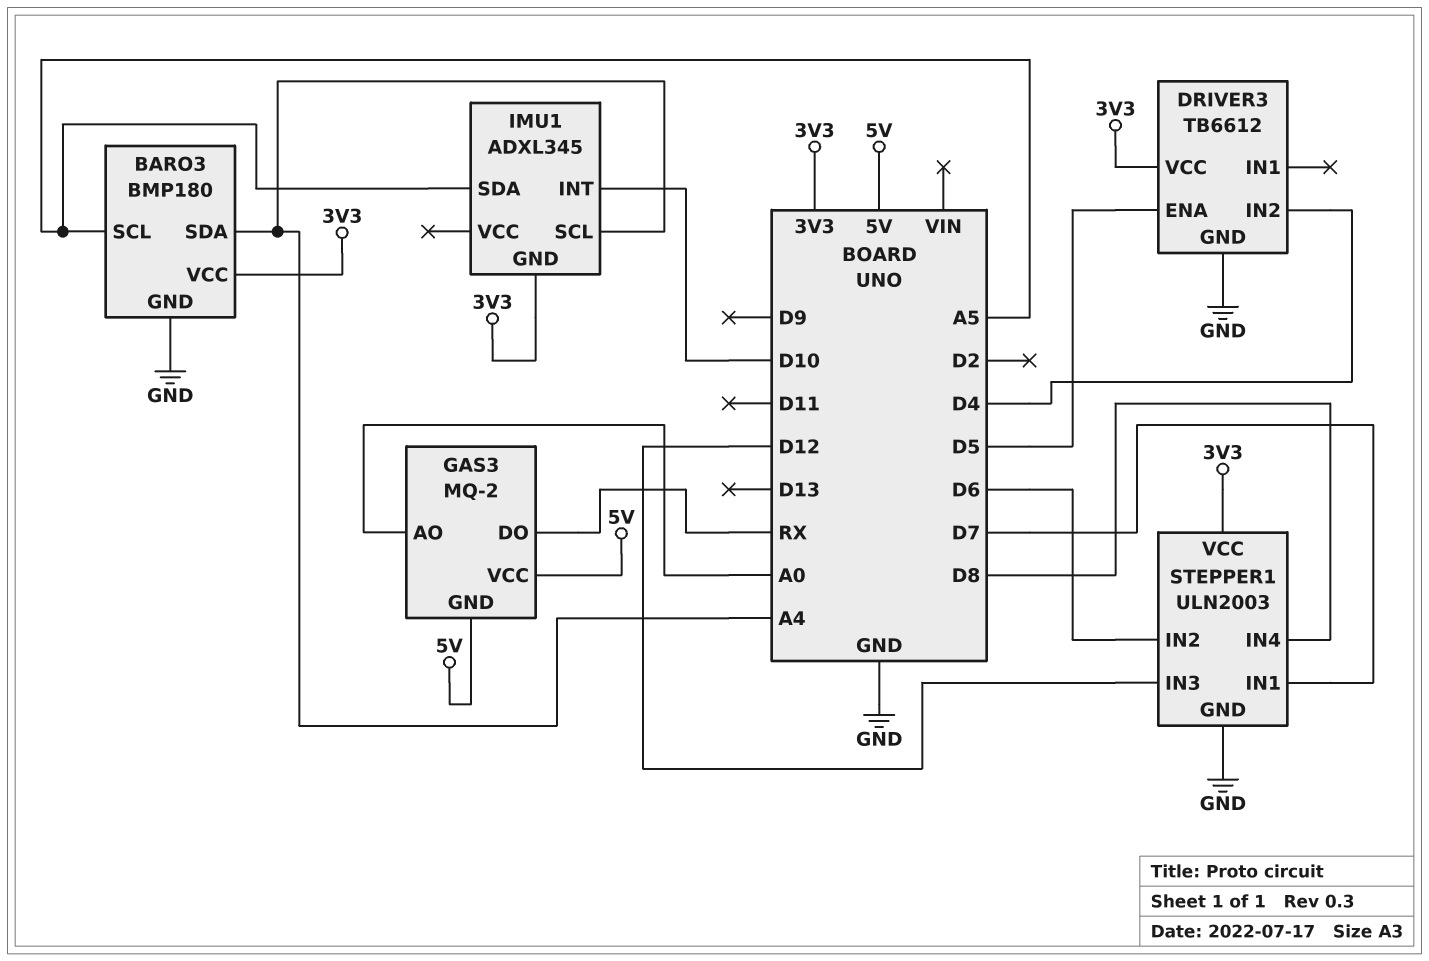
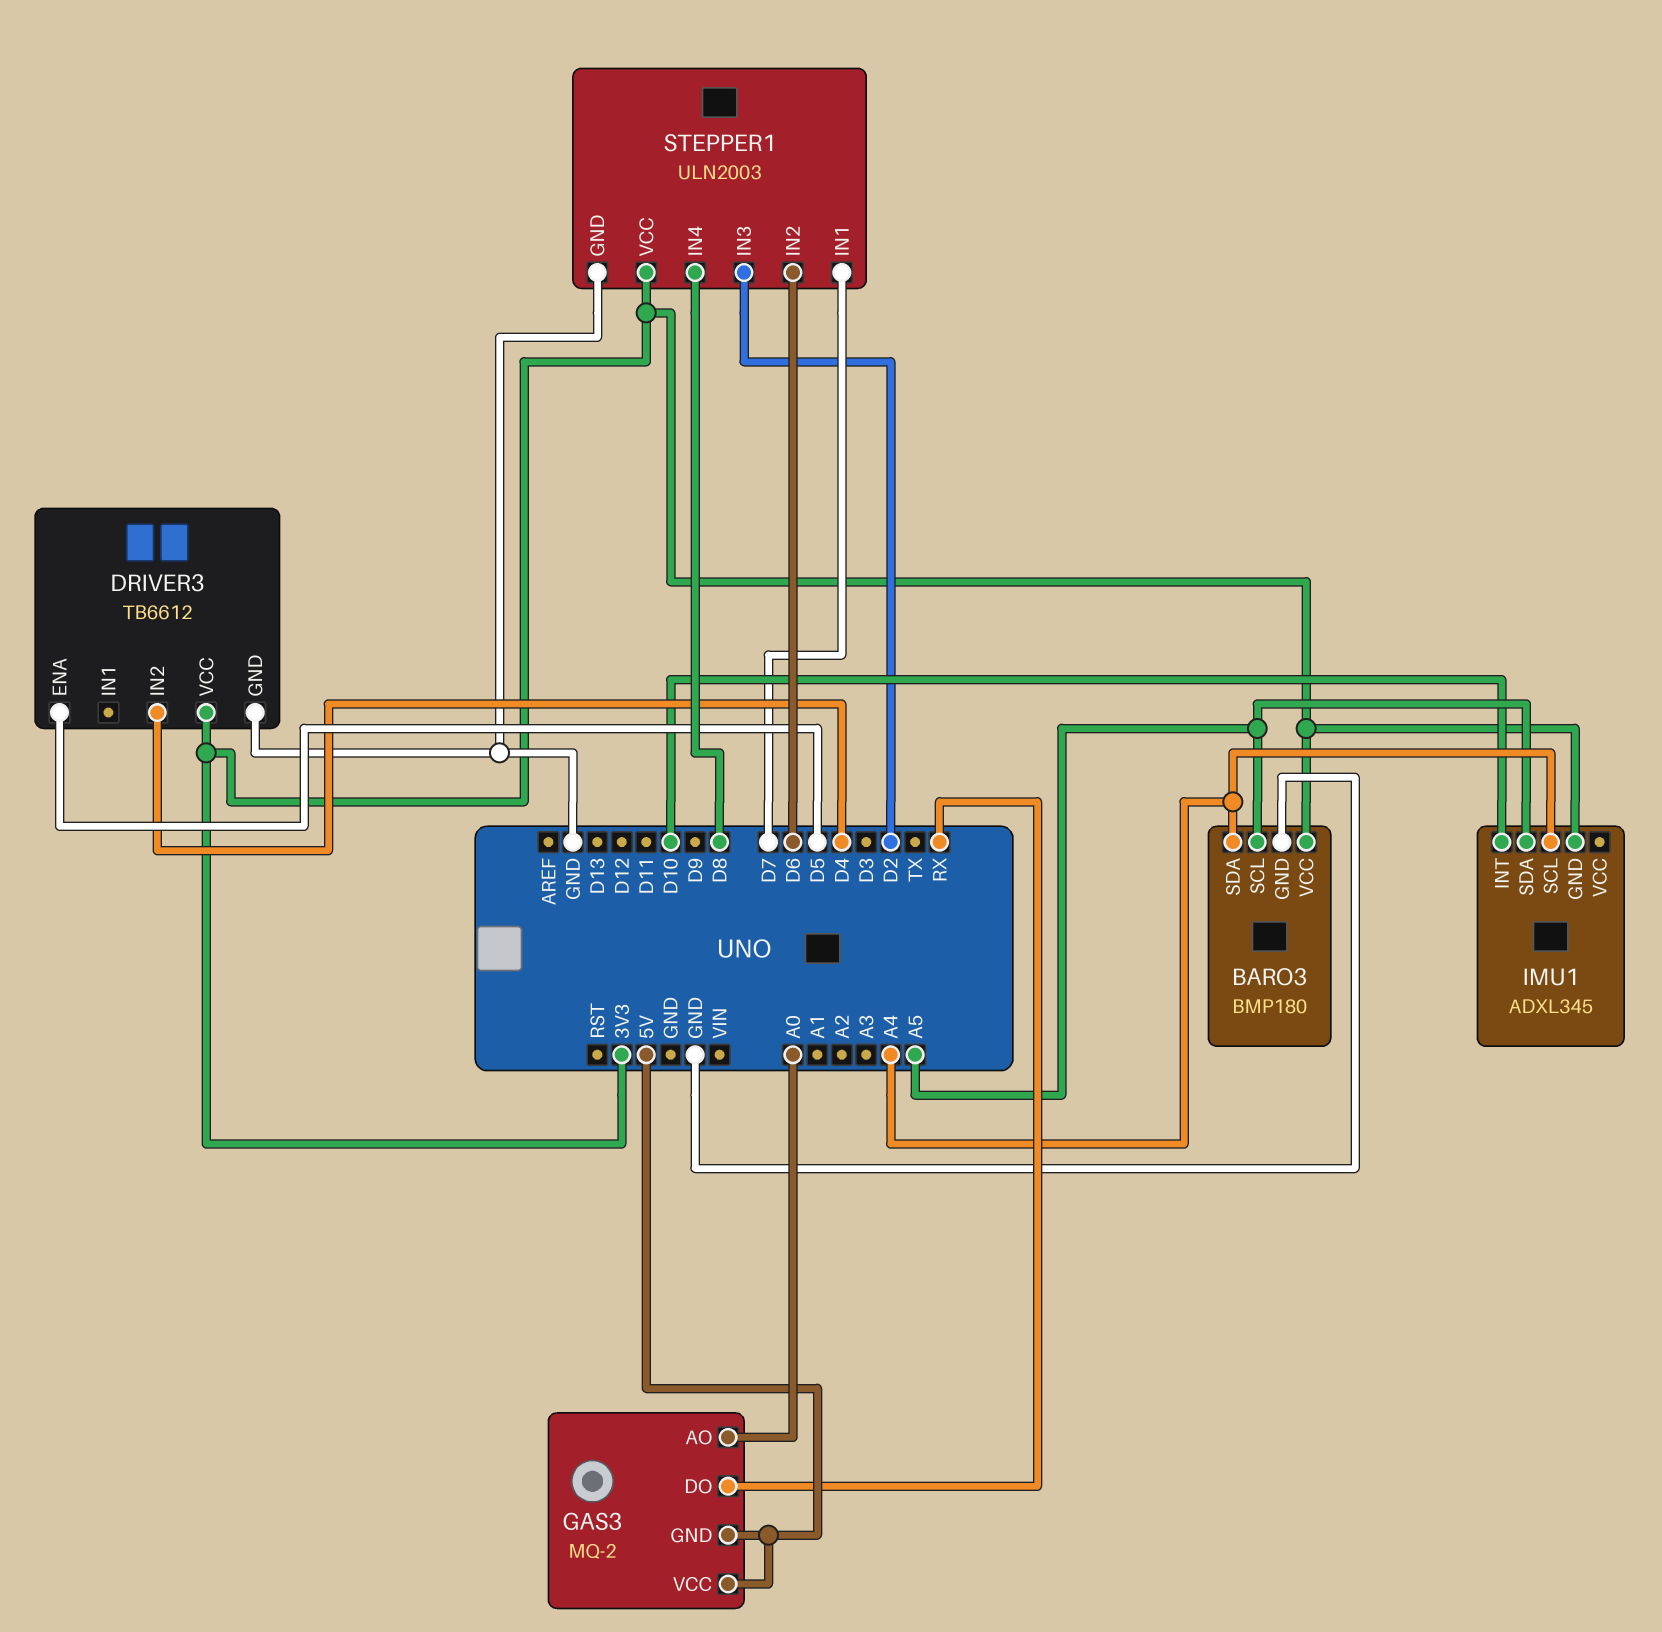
STEPPER1 pin IN3: D12 -> D2

